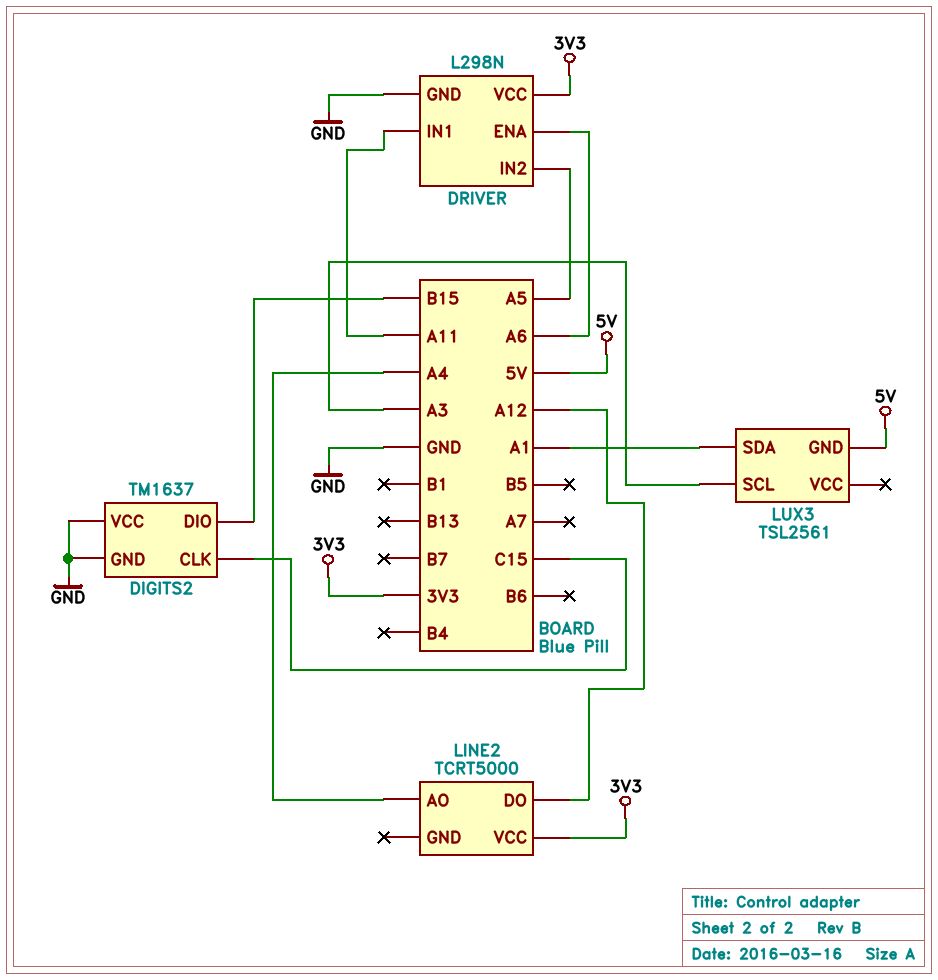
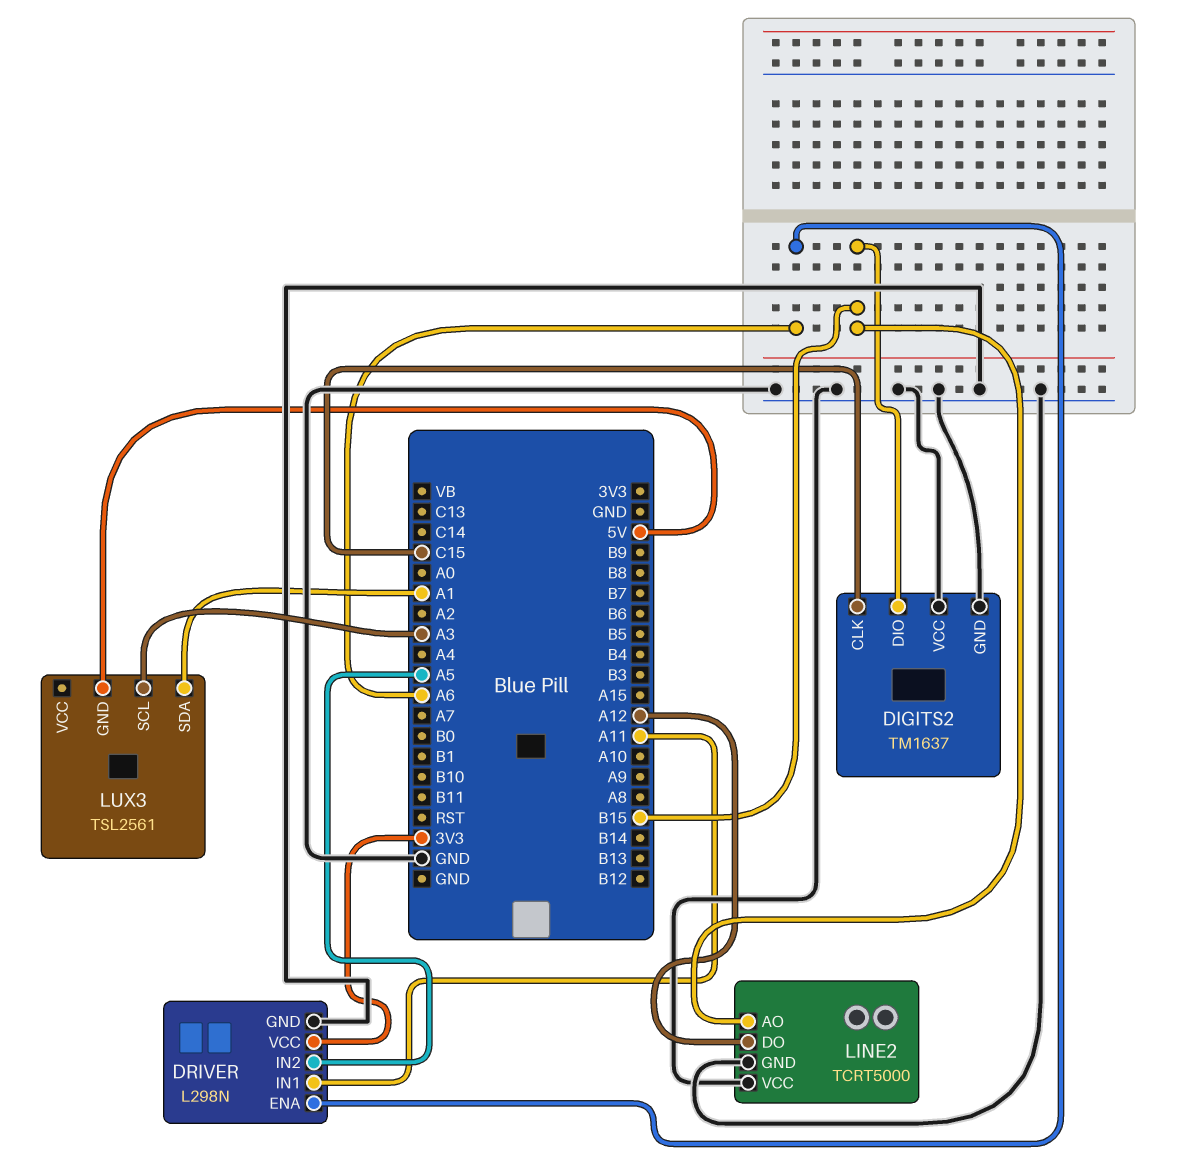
LINE2 pin AO: A4 -> B15
LINE2 pin GND: none -> GND
LINE2 pin VCC: 3V3 -> GND

